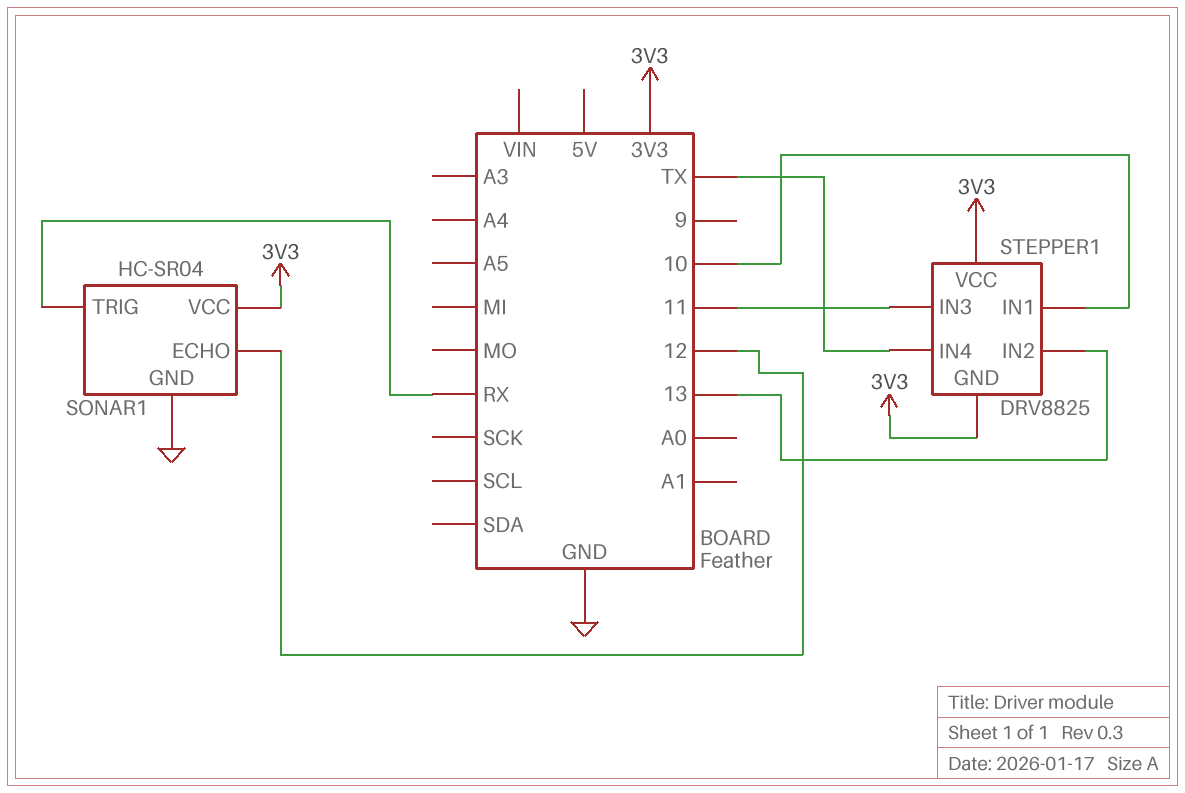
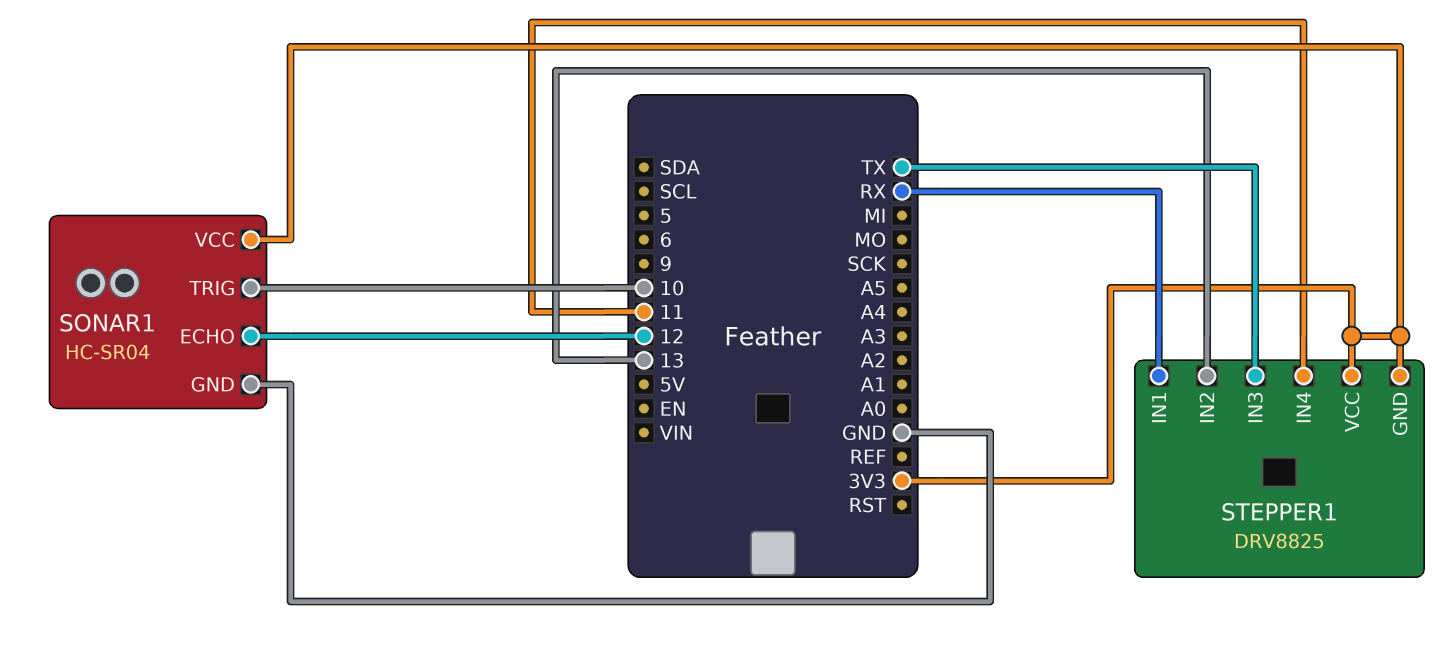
SONAR1 pin TRIG: RX -> 10
STEPPER1 pin IN1: 10 -> RX
STEPPER1 pin IN3: 11 -> TX
STEPPER1 pin IN4: TX -> 11

